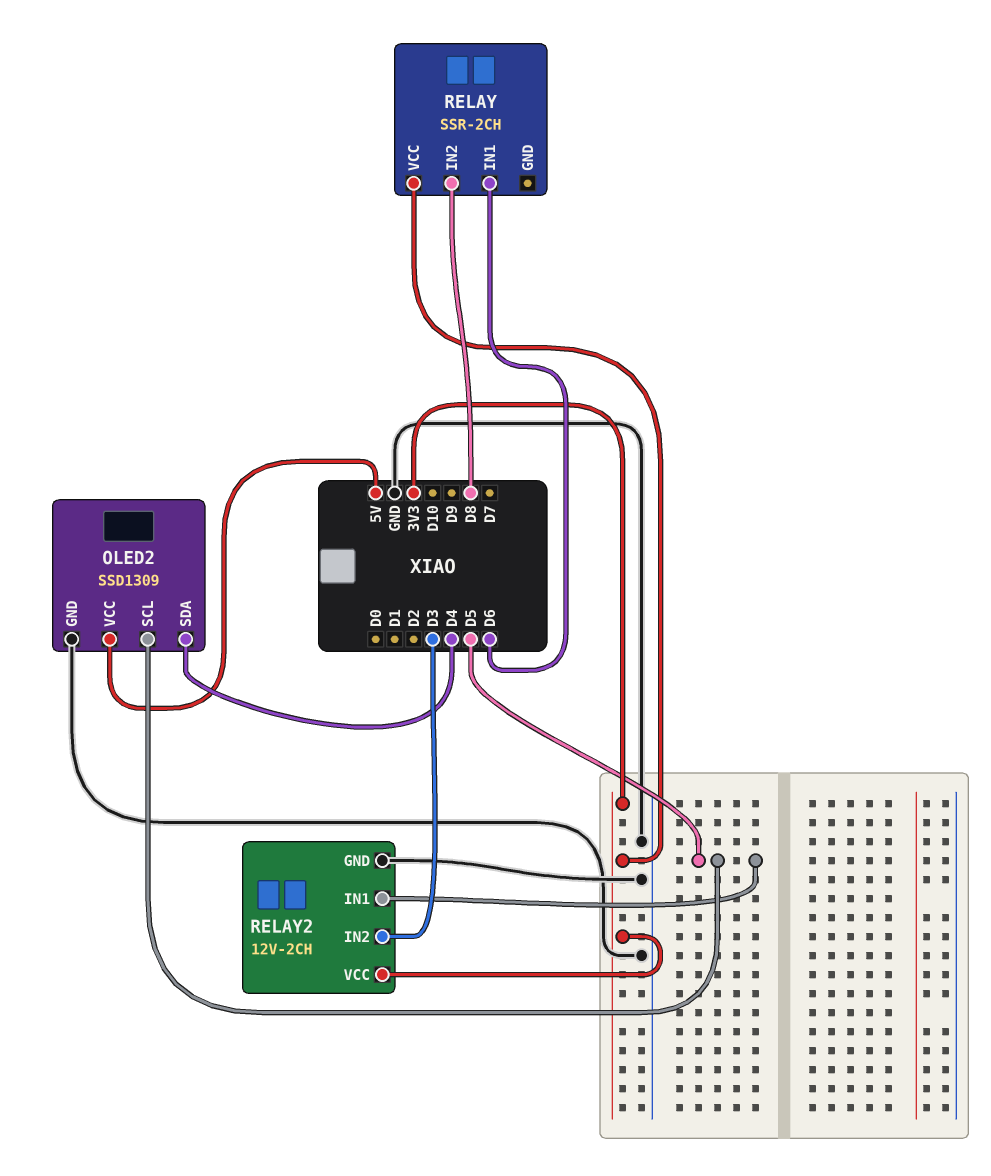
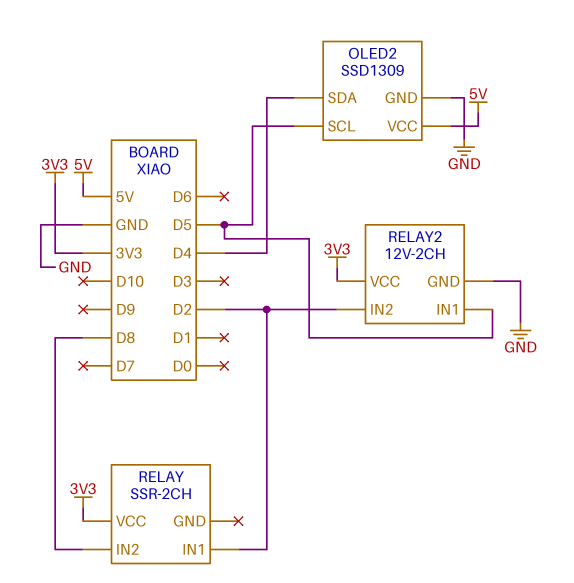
RELAY pin IN1: D6 -> D2
RELAY2 pin IN2: D3 -> D2

